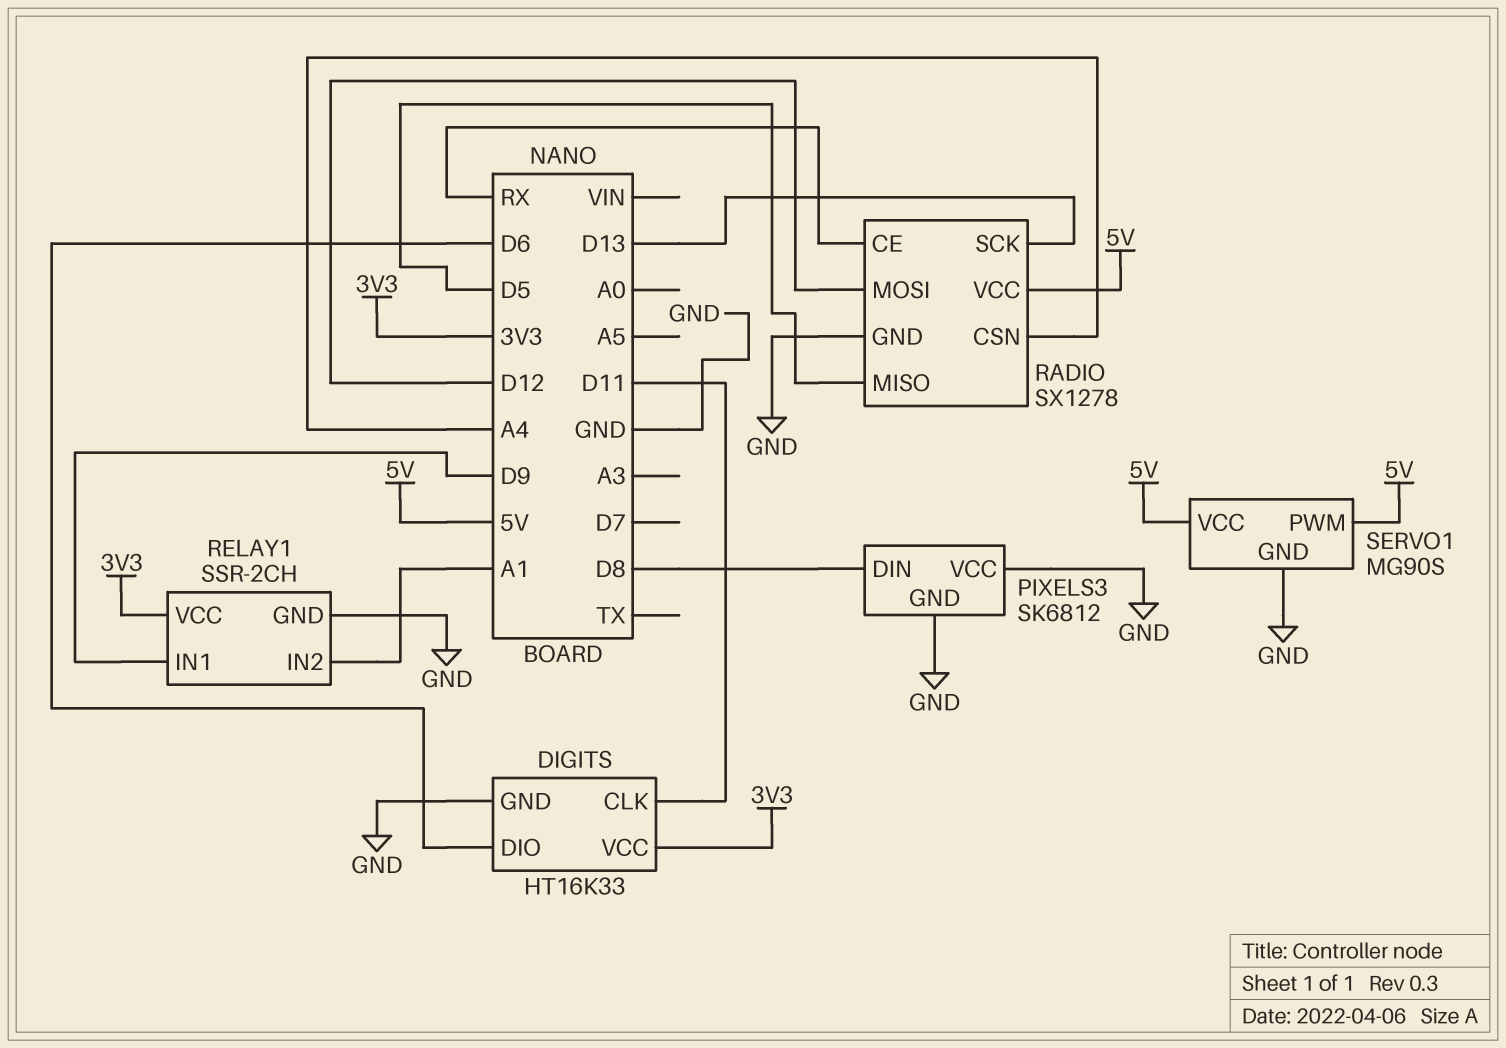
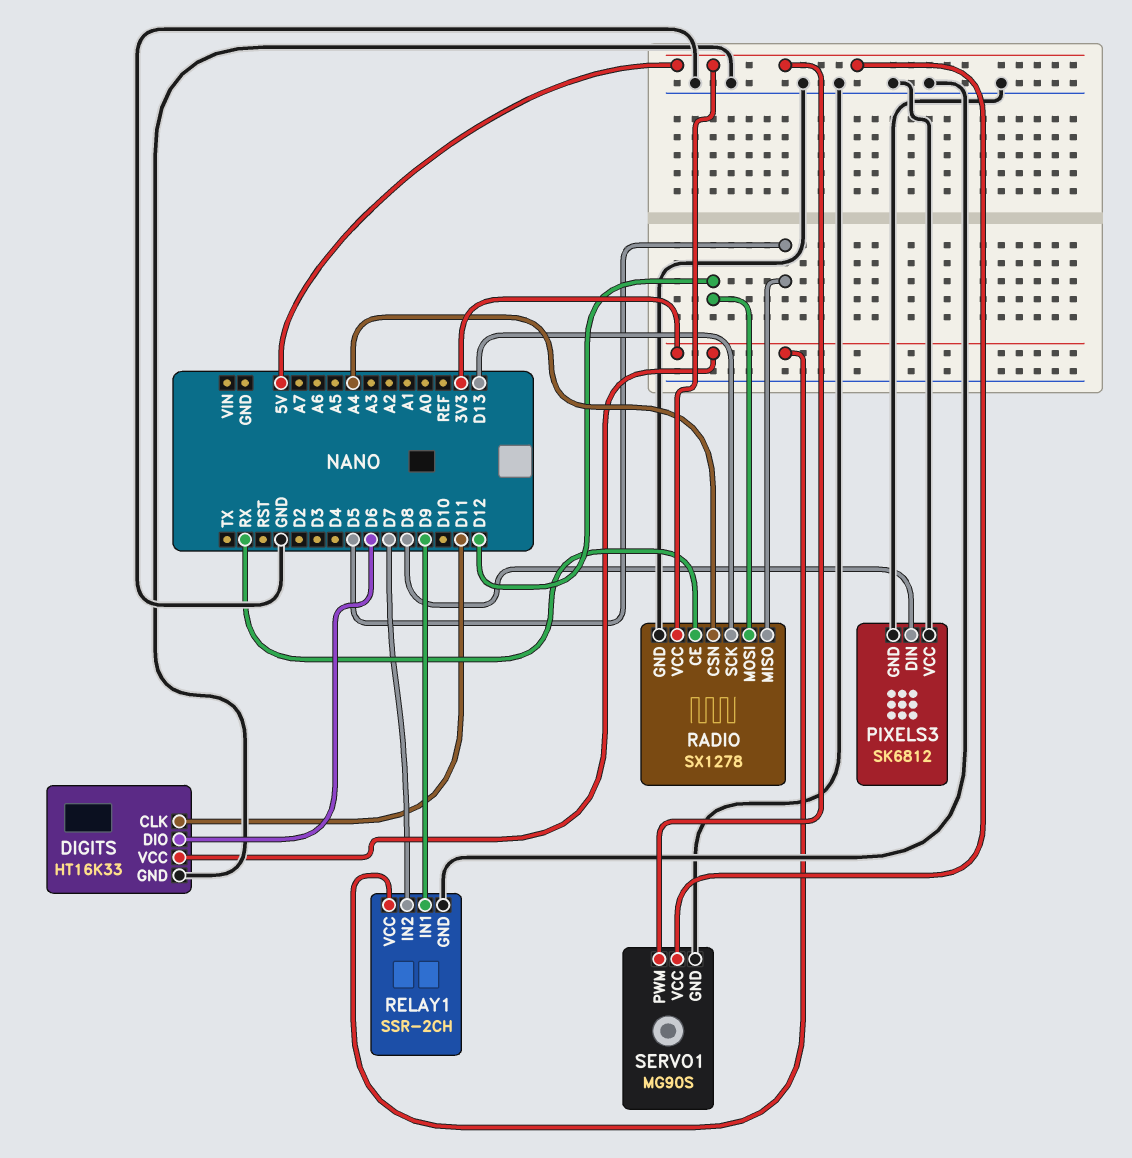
RELAY1 pin IN2: A1 -> D7

